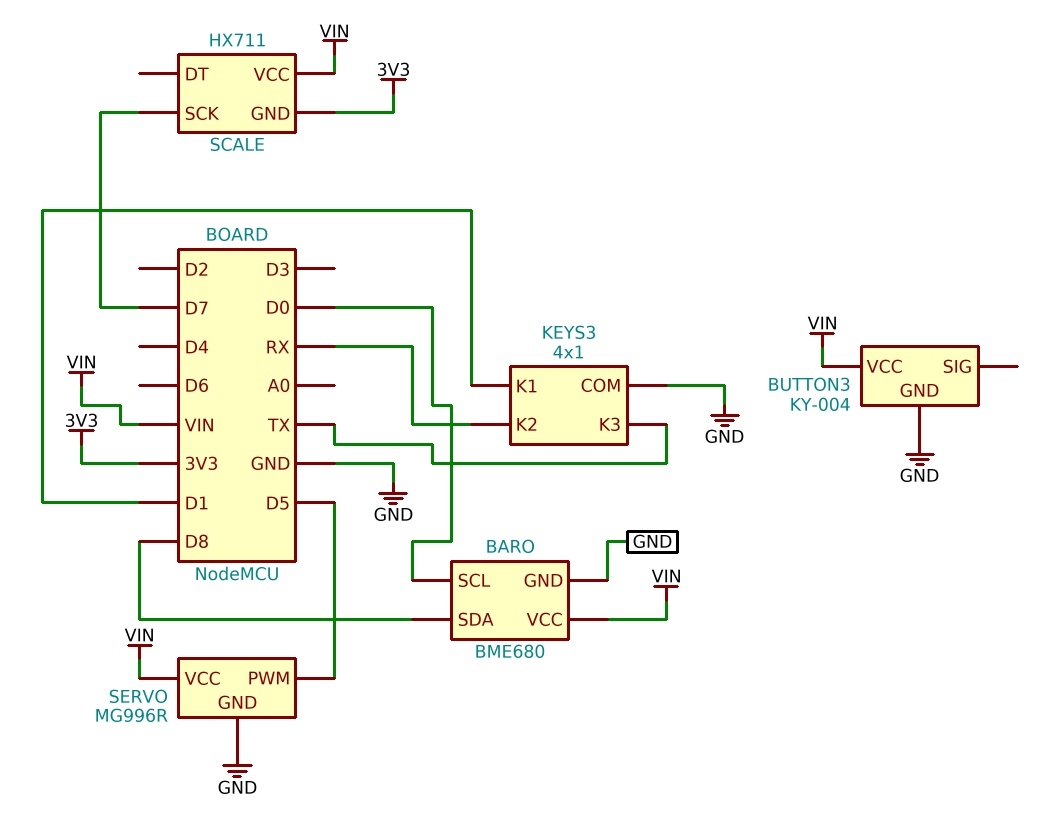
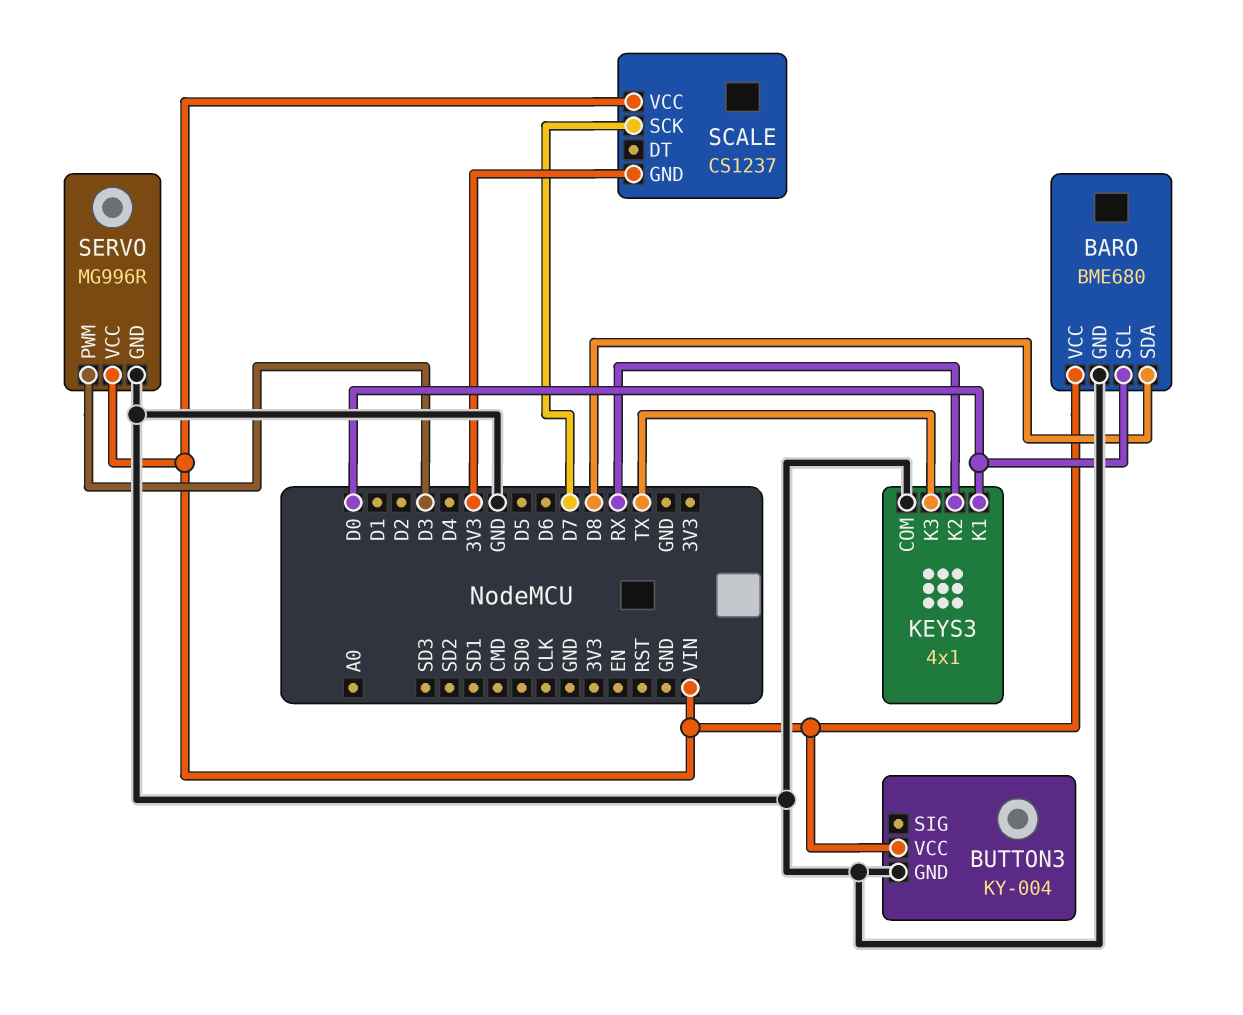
KEYS3 pin K1: D1 -> D0
SCALE: HX711 -> CS1237
SERVO pin PWM: D5 -> D3

